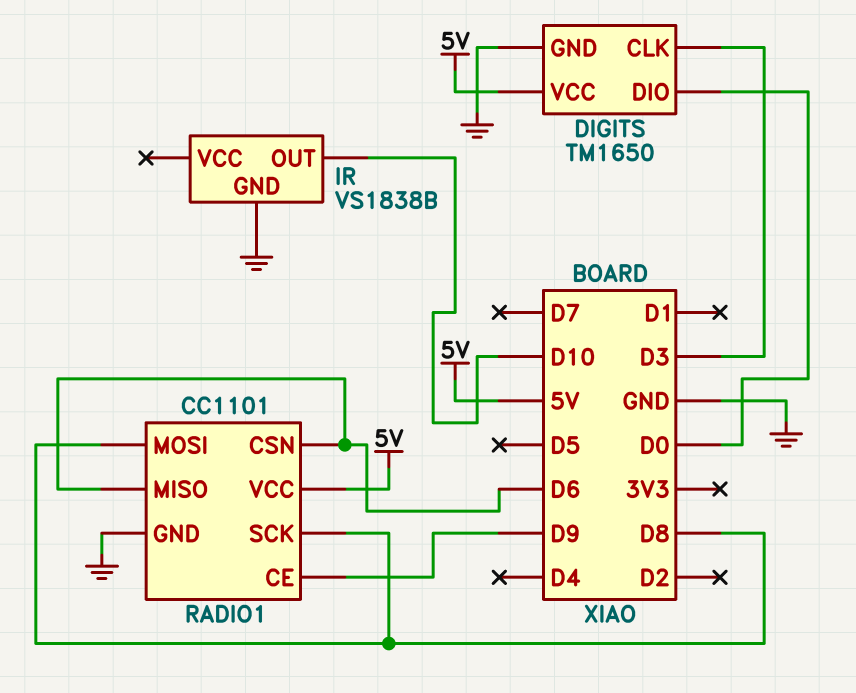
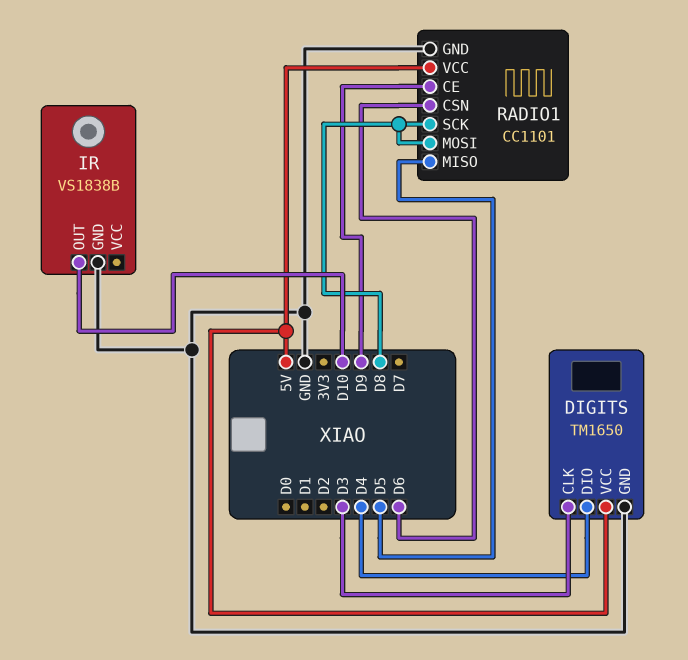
DIGITS pin DIO: D0 -> D4
RADIO1 pin MISO: D6 -> D5

